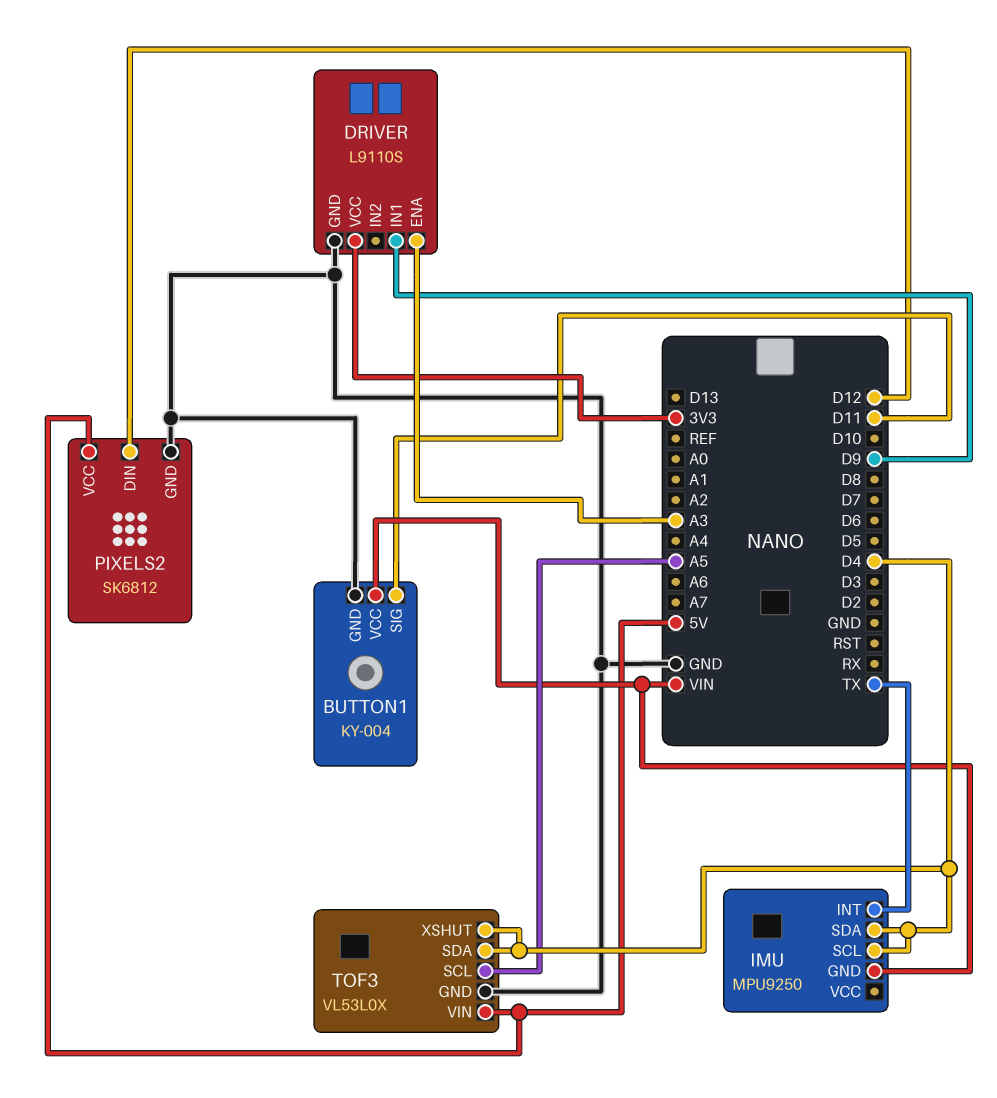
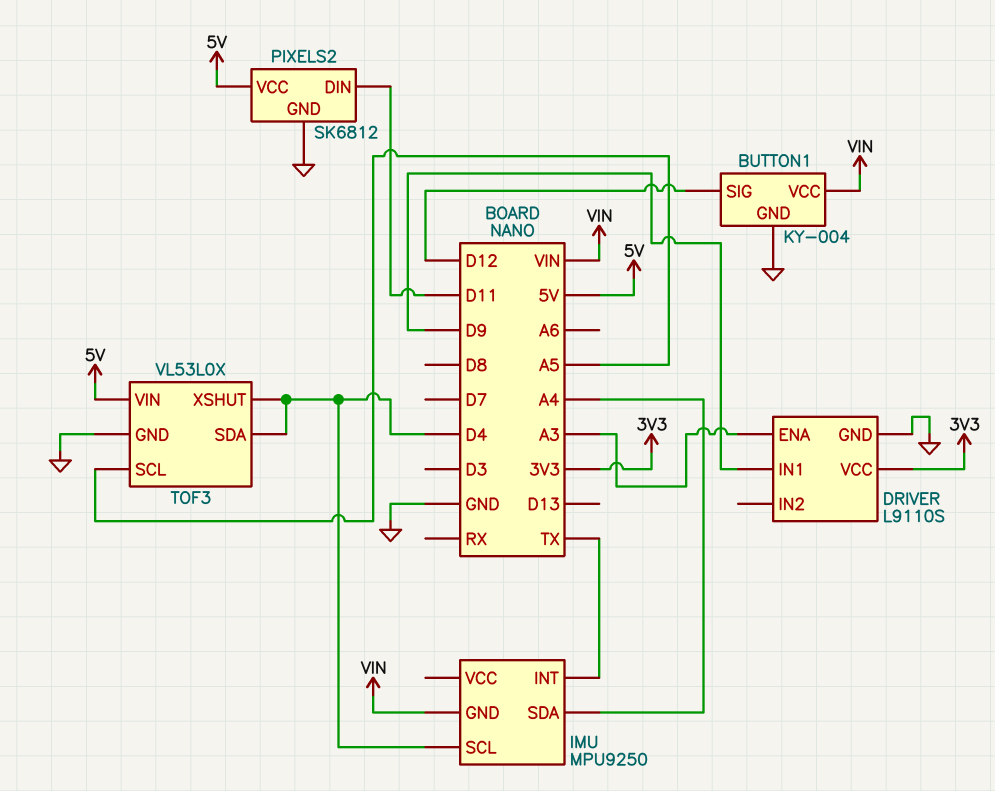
BUTTON1 pin SIG: D11 -> D12
IMU pin SDA: D4 -> A4
PIXELS2 pin DIN: D12 -> D11

